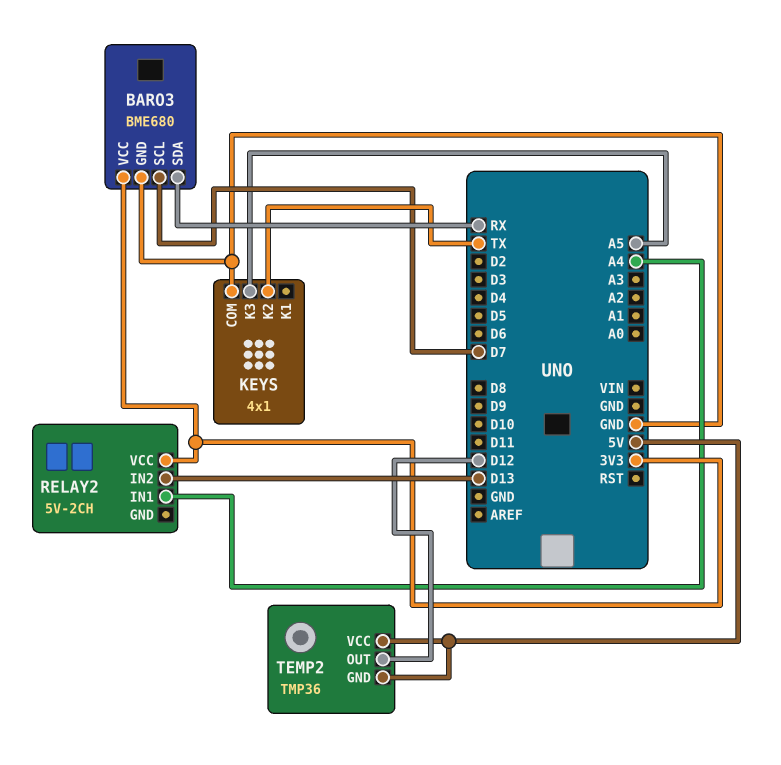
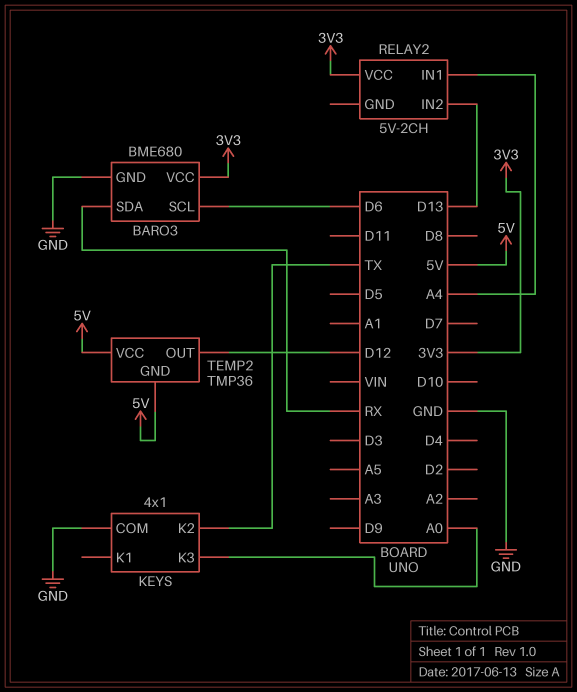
BARO3 pin SCL: D7 -> D6
KEYS pin K3: A5 -> A0

